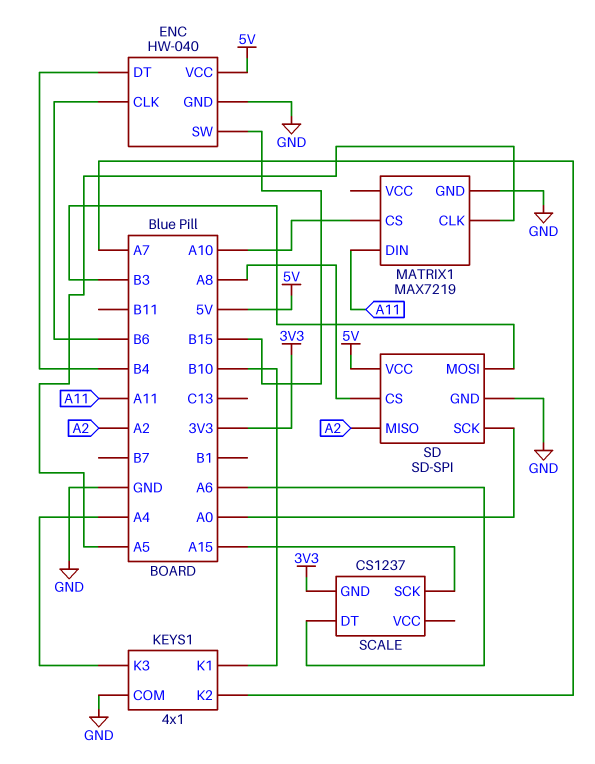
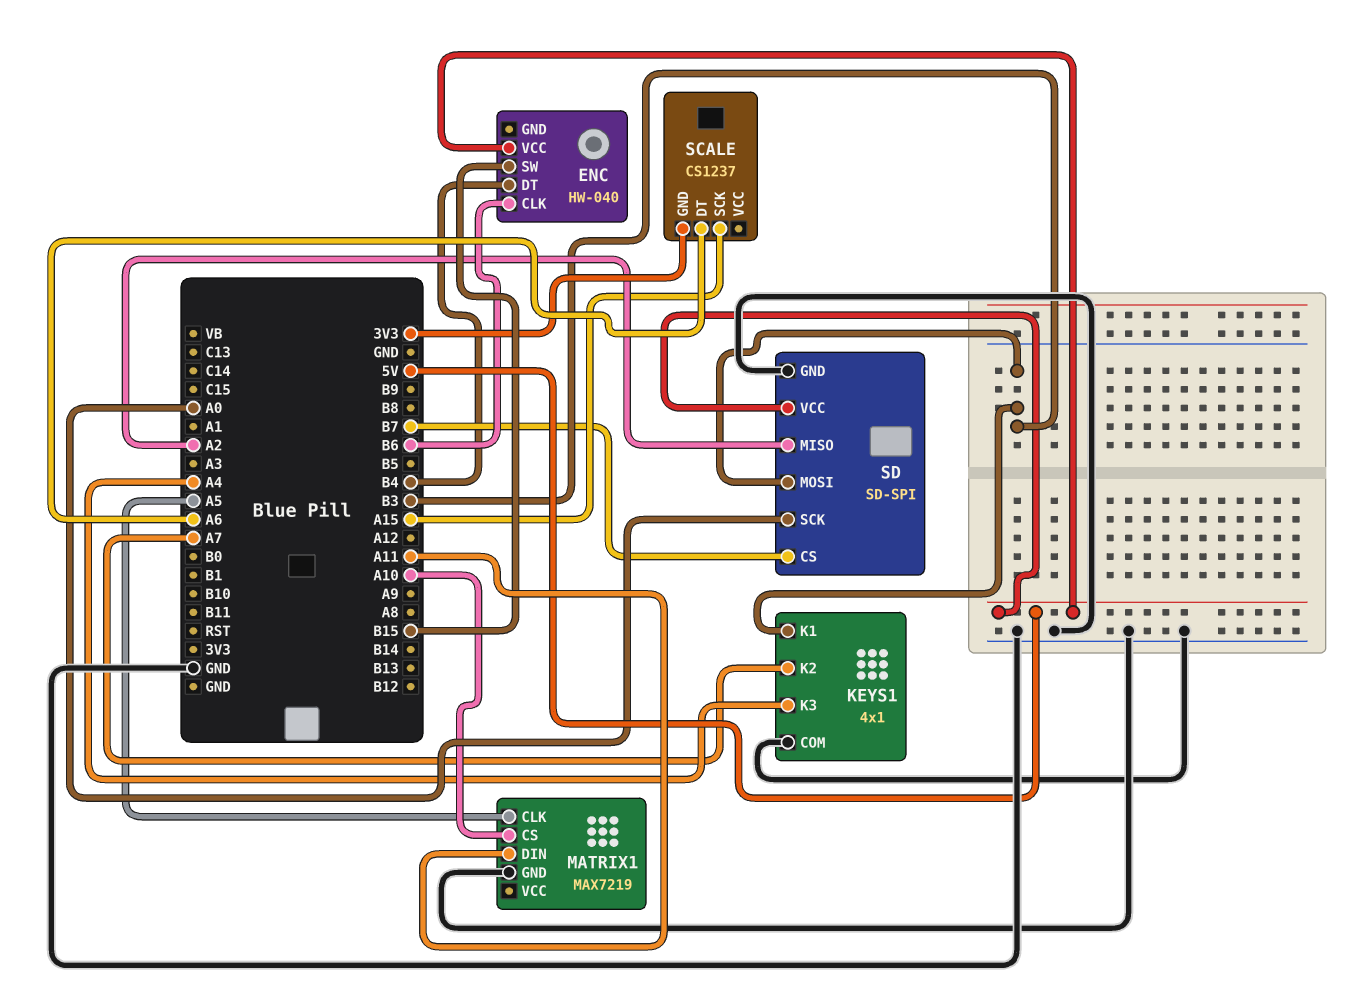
ENC pin GND: GND -> none
KEYS1 pin K1: B10 -> B3
SD pin CS: A8 -> B7

